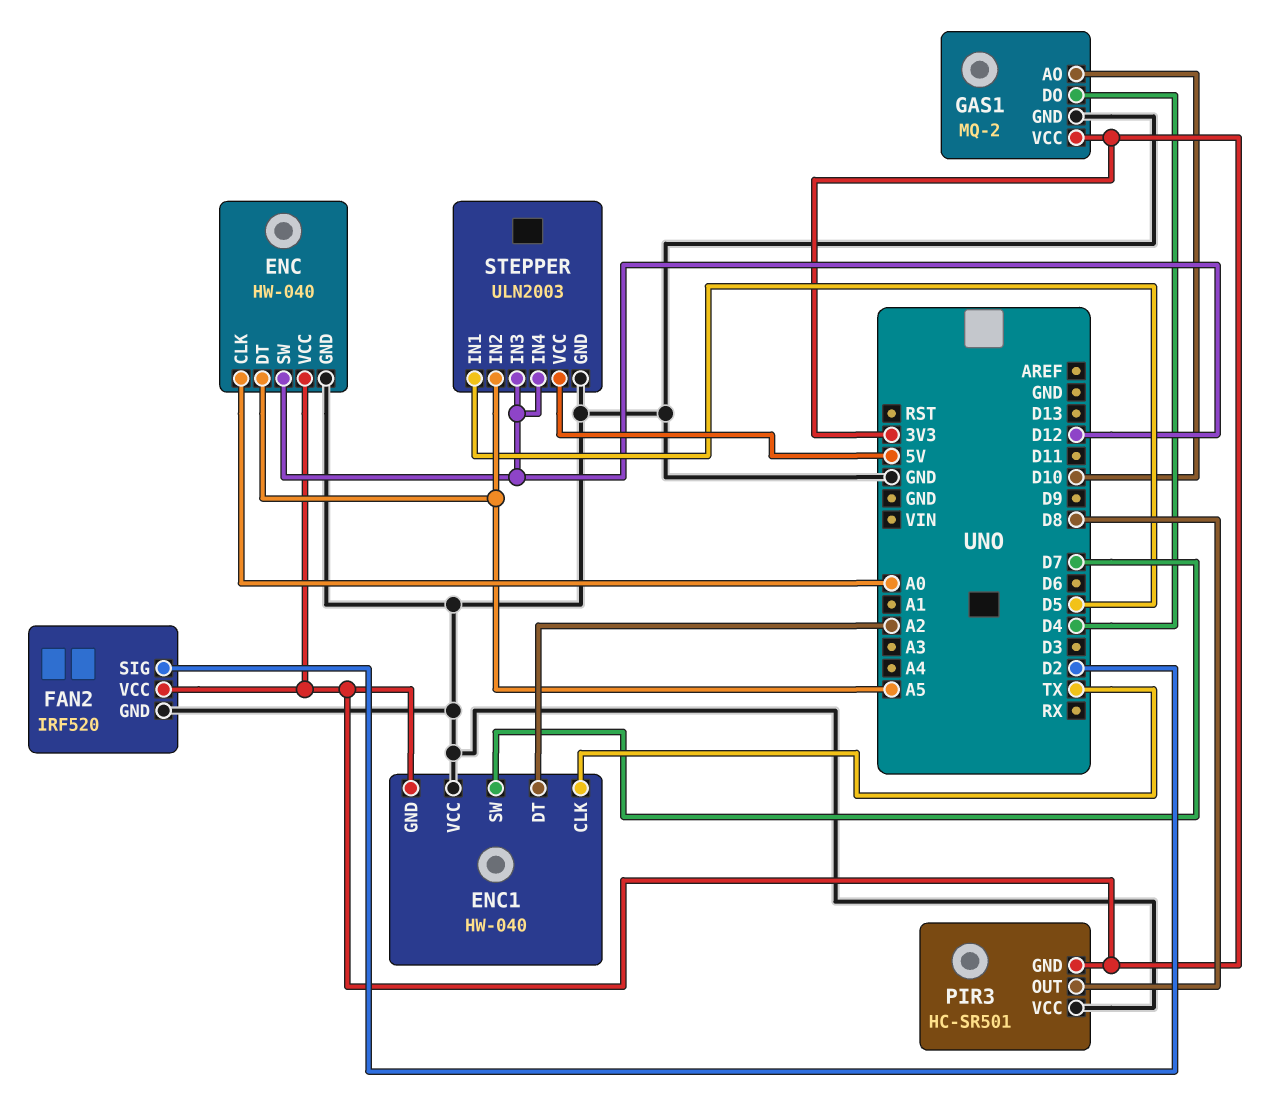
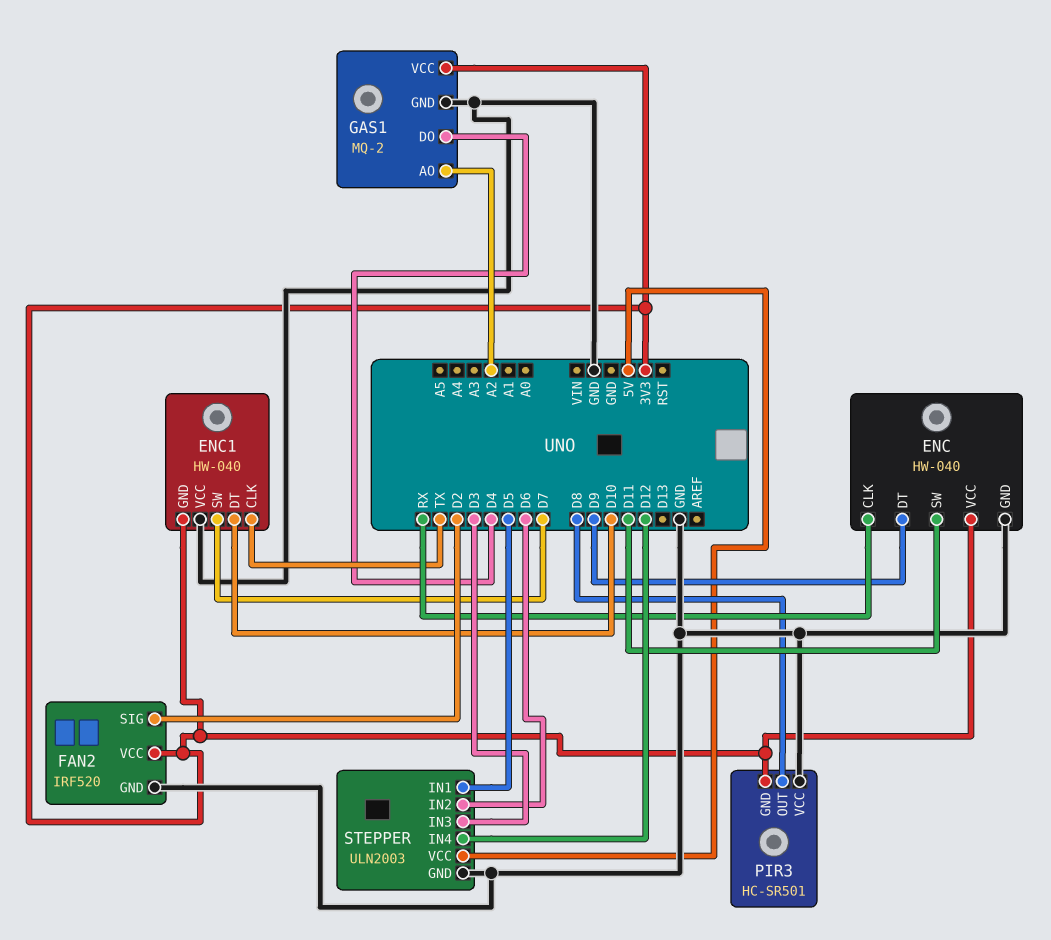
ENC pin CLK: A0 -> RX
ENC pin DT: A5 -> D9
ENC pin SW: D12 -> D11
ENC1 pin DT: A2 -> D10
GAS1 pin AO: D10 -> A2
STEPPER pin IN2: A5 -> D6
STEPPER pin IN3: D12 -> D3

